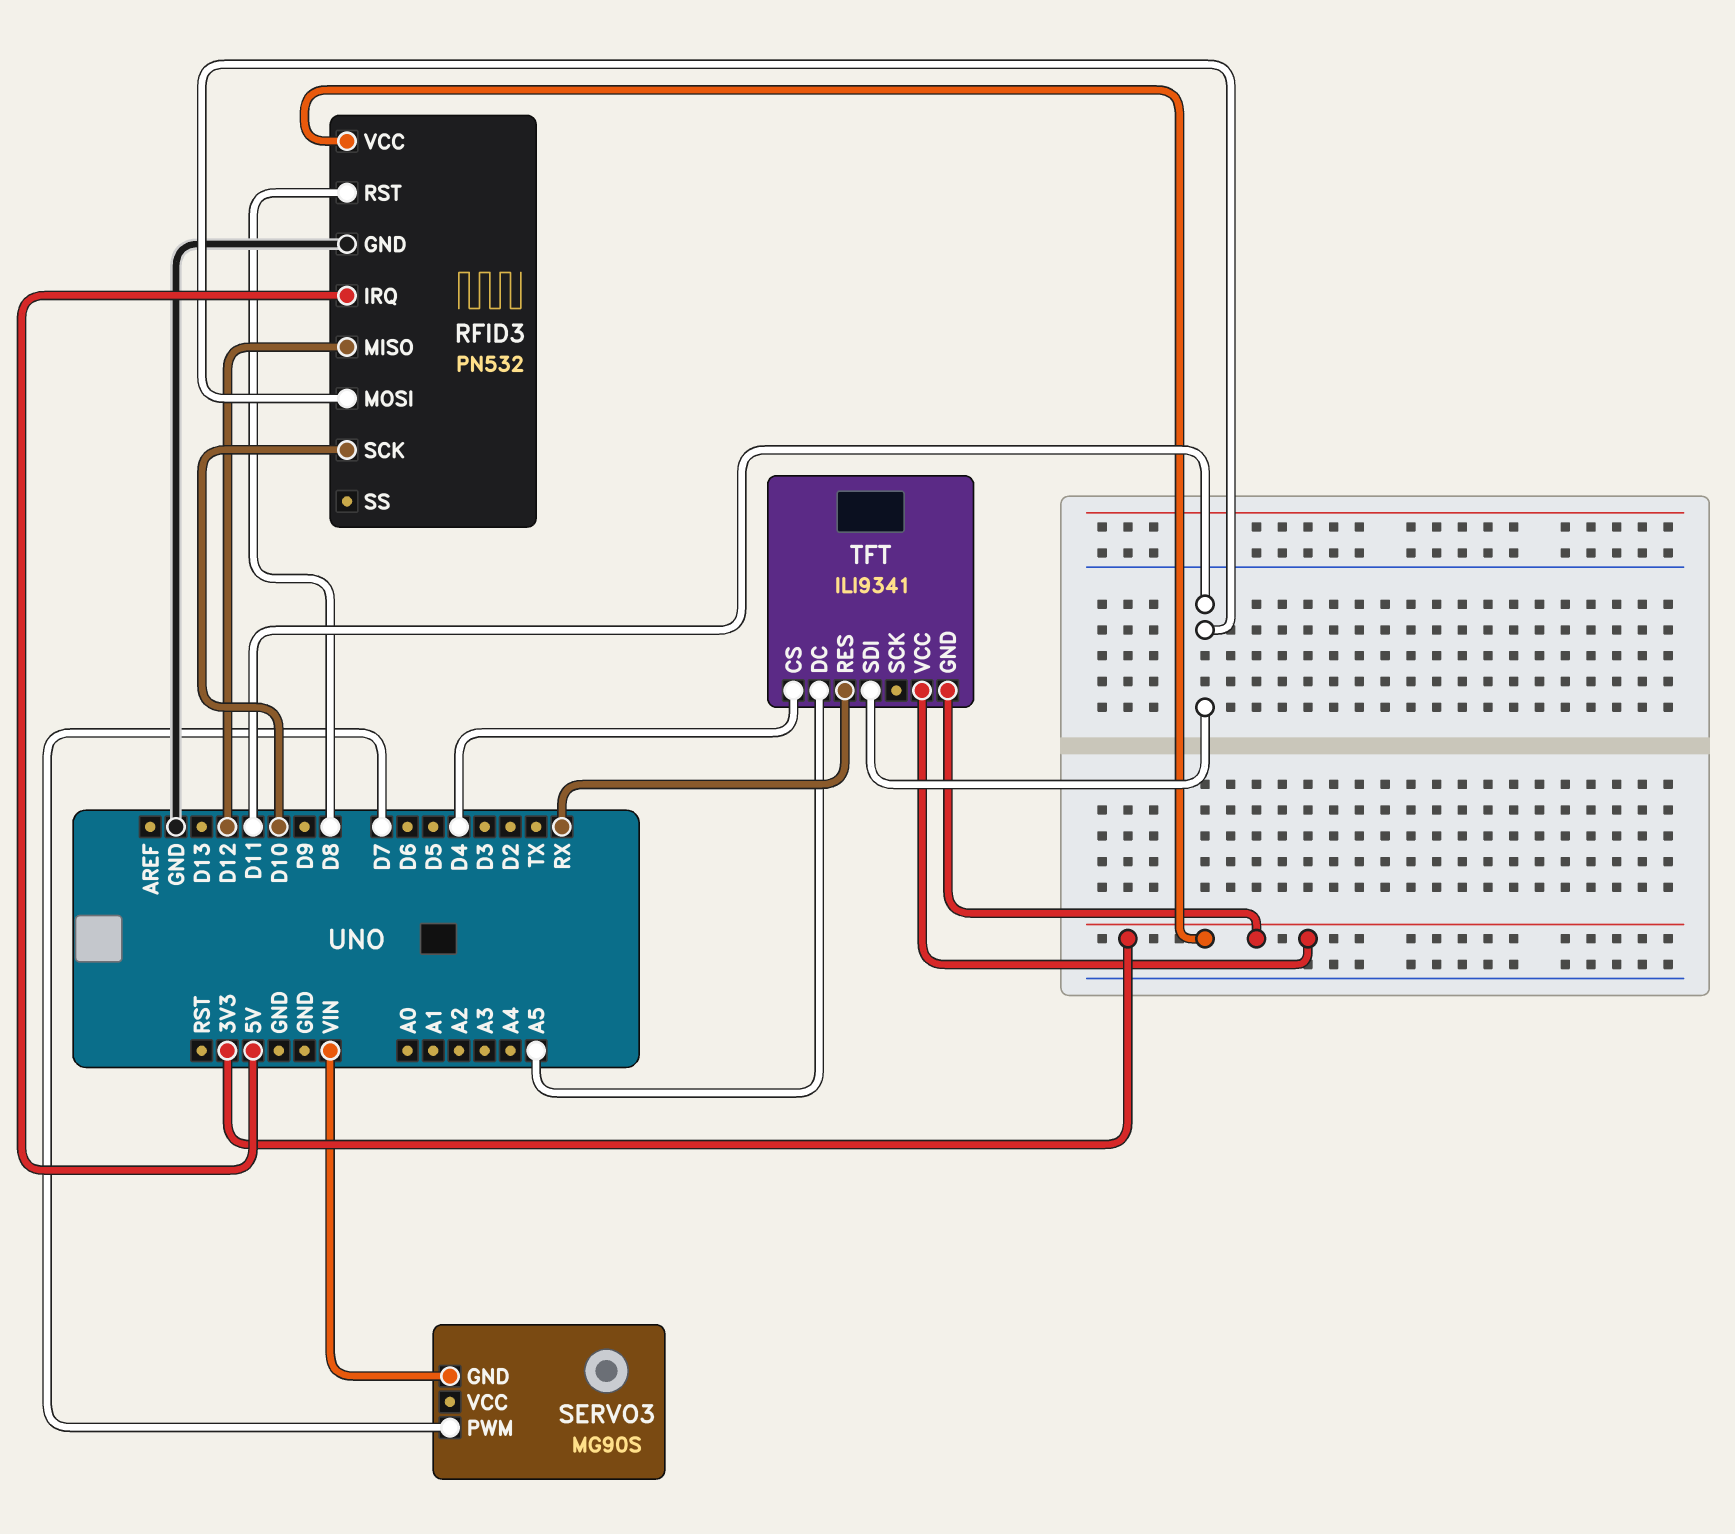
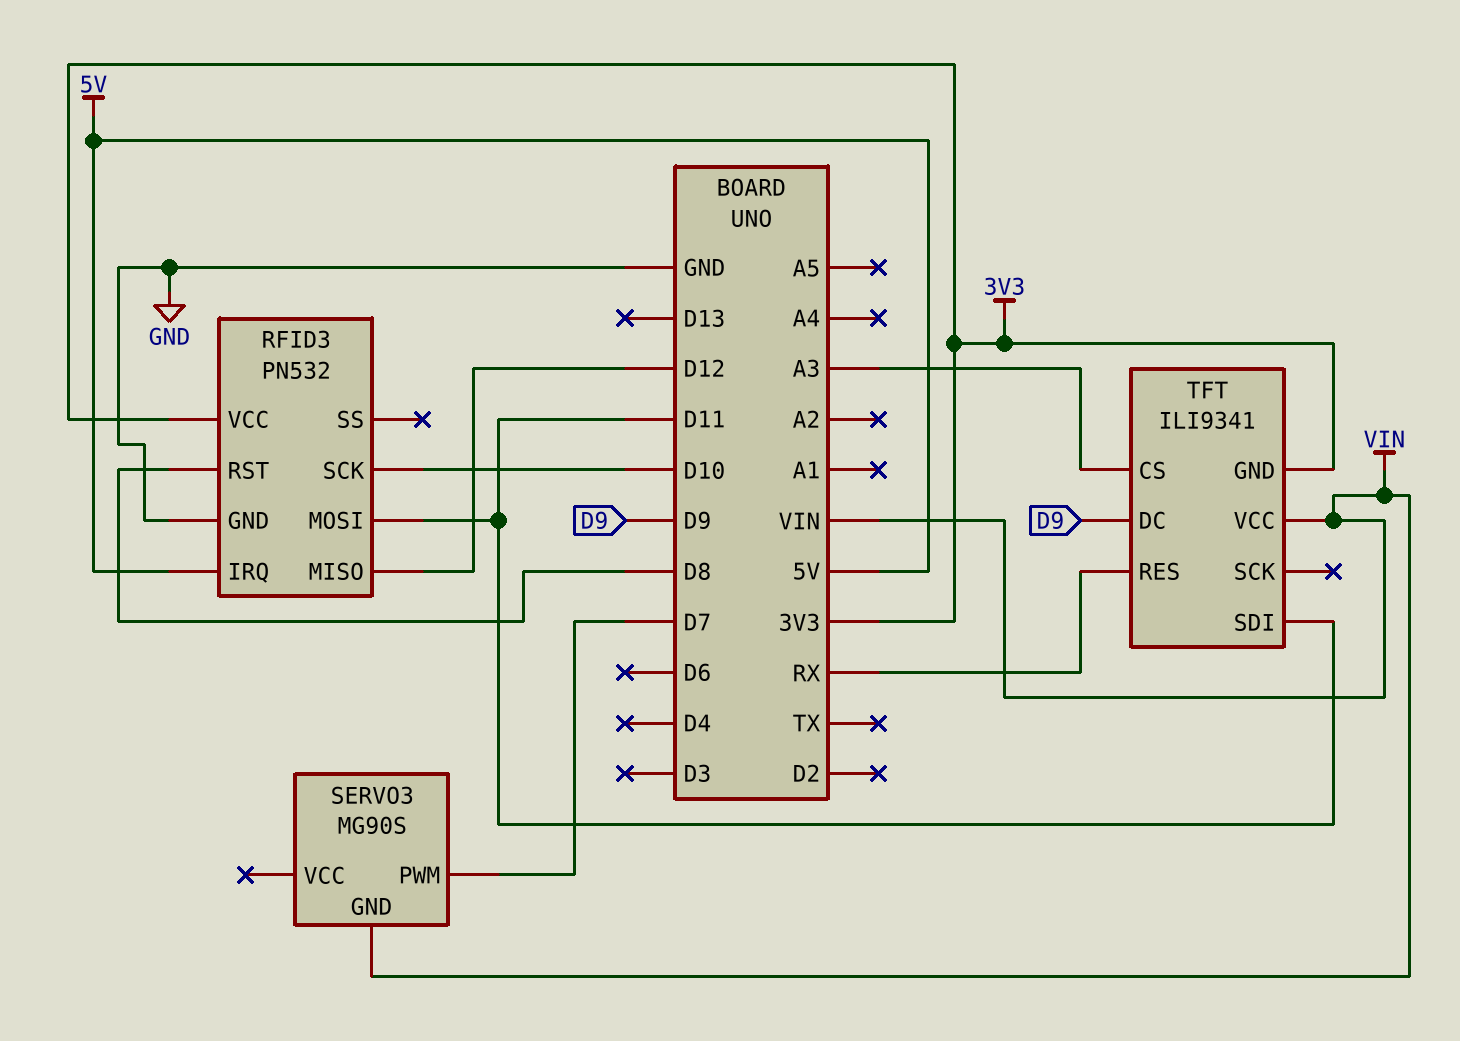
TFT pin CS: D4 -> A3
TFT pin DC: A5 -> D9
TFT pin VCC: 3V3 -> VIN

